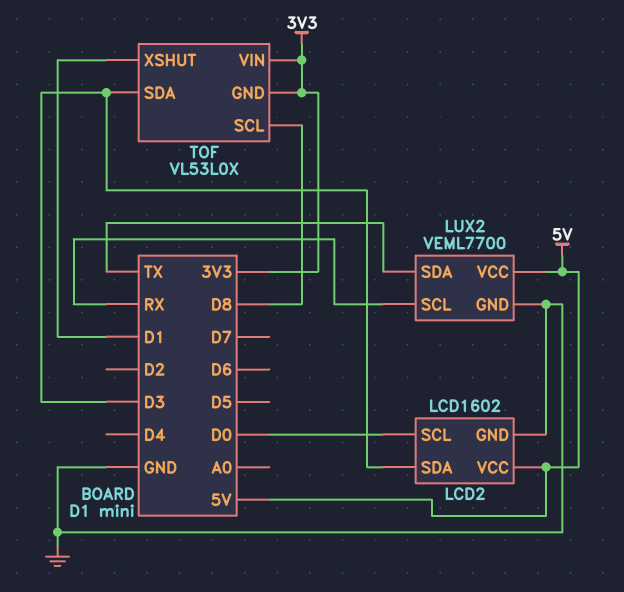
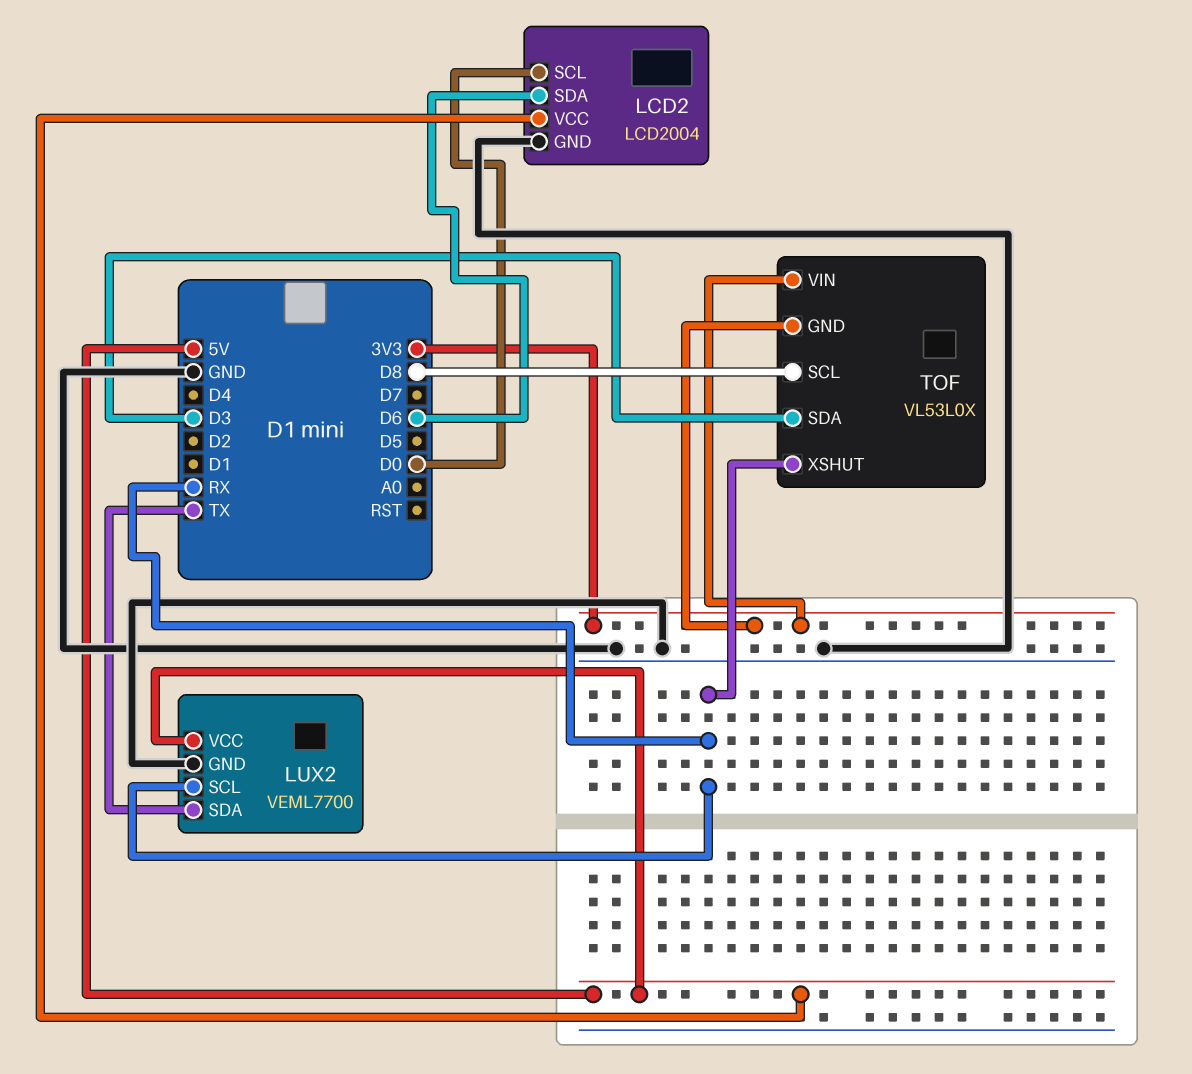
LCD2: LCD1602 -> LCD2004
LCD2 pin SDA: D3 -> D6
TOF pin XSHUT: D1 -> RX

